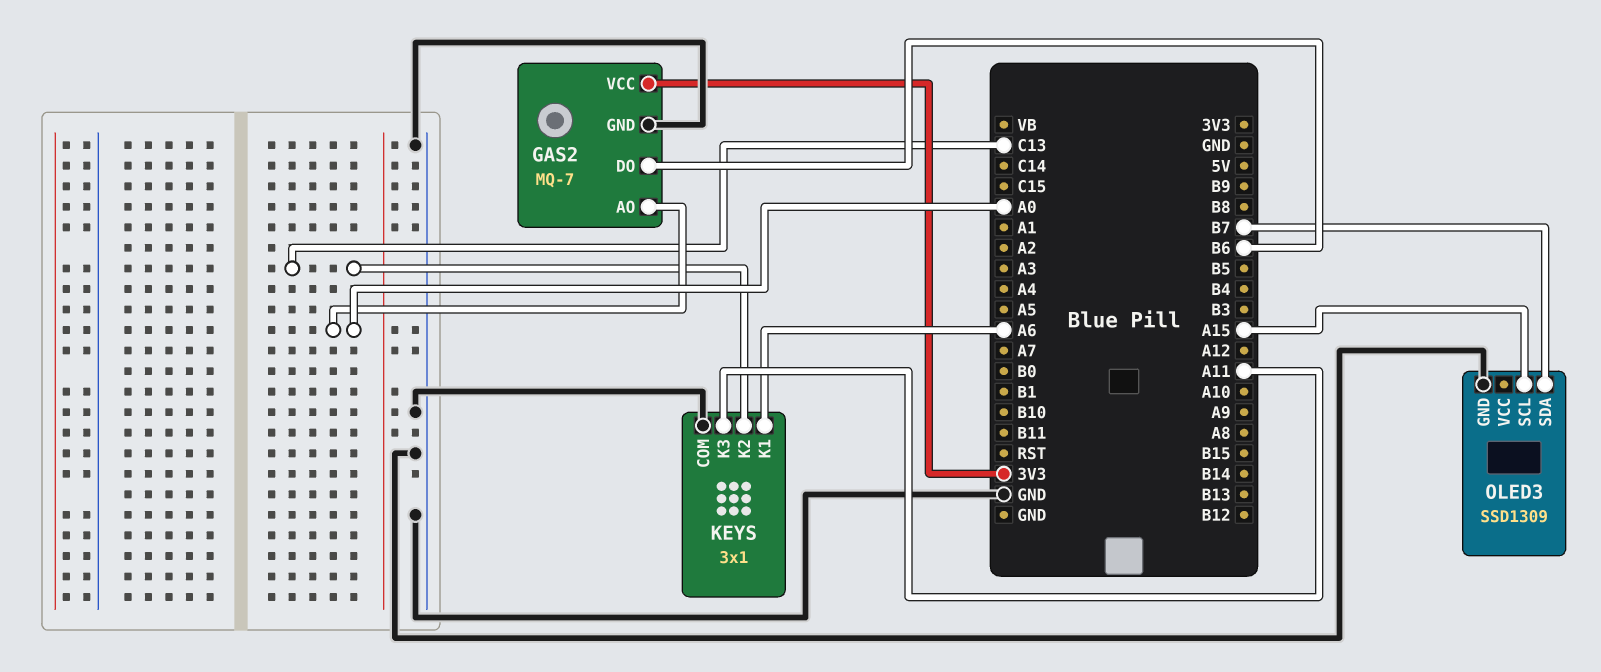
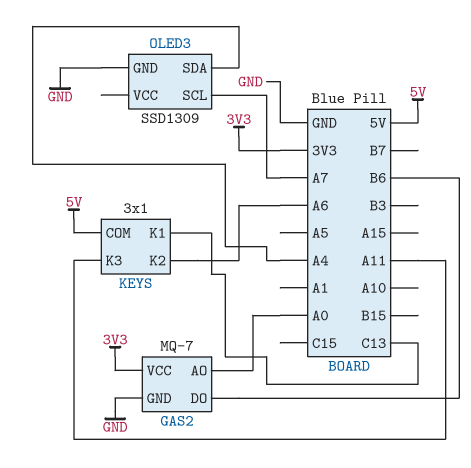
KEYS pin COM: GND -> 5V
KEYS pin K1: A6 -> C13
KEYS pin K2: C13 -> A6
OLED3 pin SCL: A15 -> A7
OLED3 pin SDA: B7 -> A4

